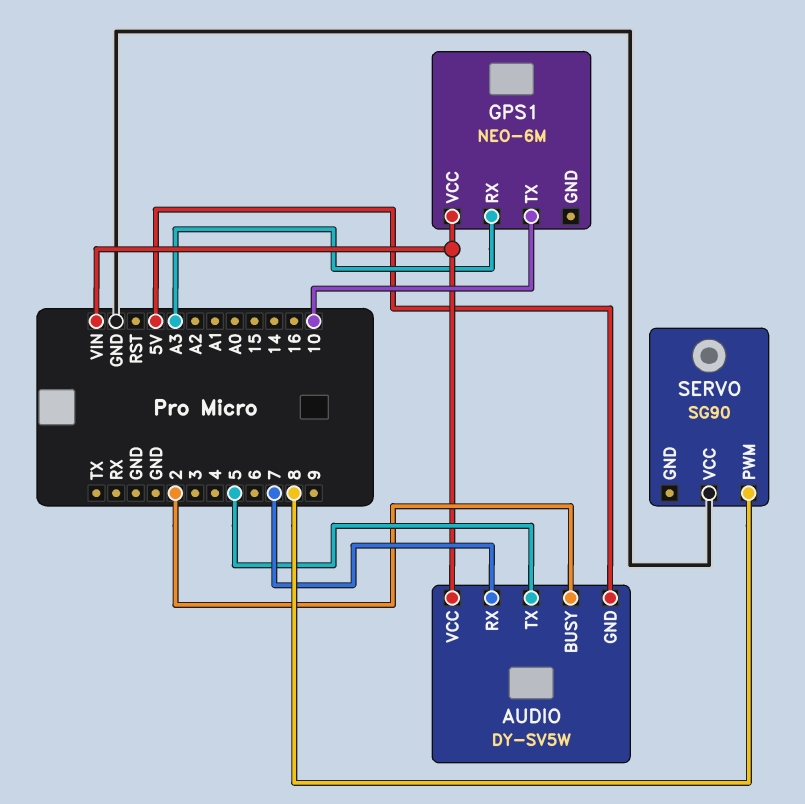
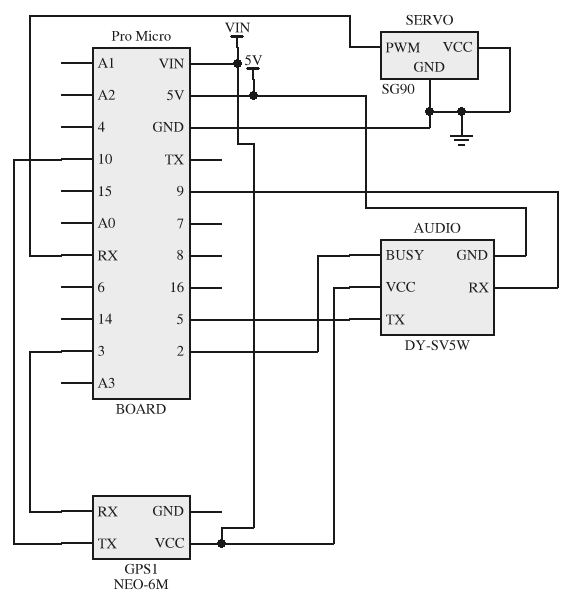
AUDIO pin RX: 7 -> 9
GPS1 pin RX: A3 -> 3
SERVO pin GND: none -> GND
SERVO pin PWM: 8 -> RX

